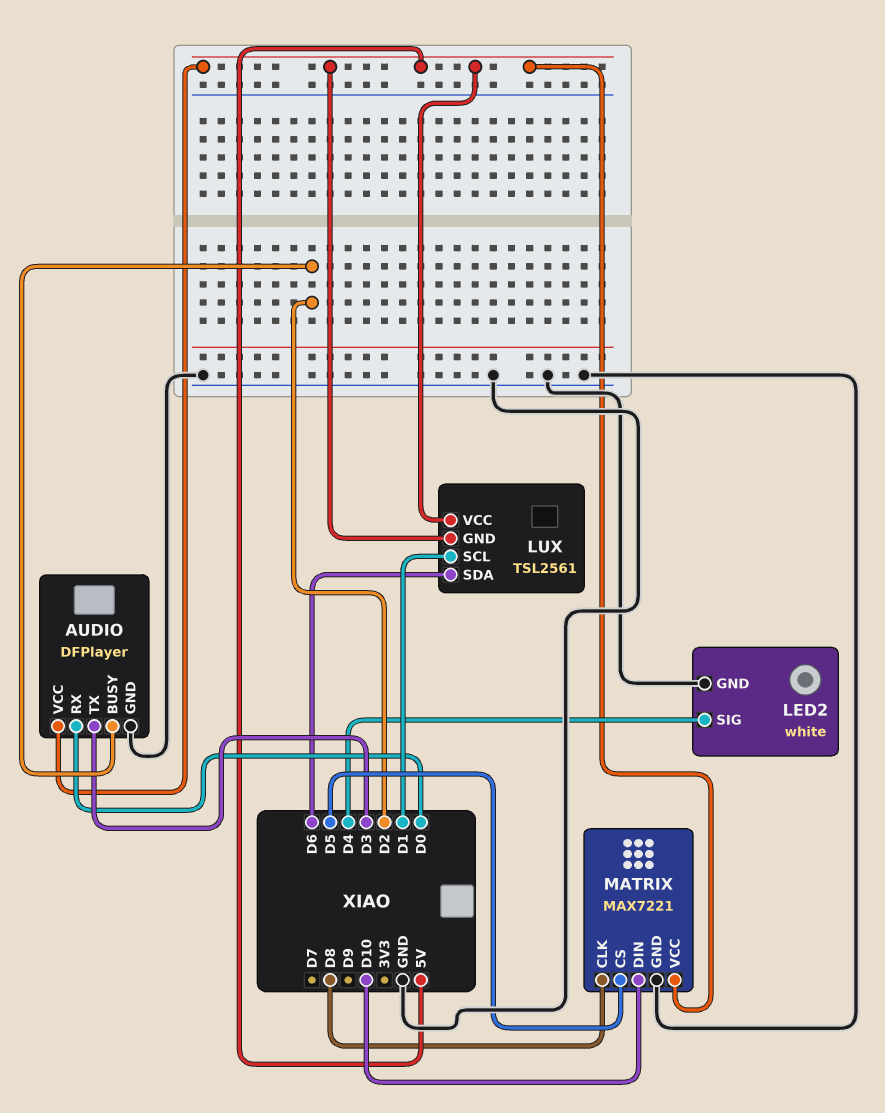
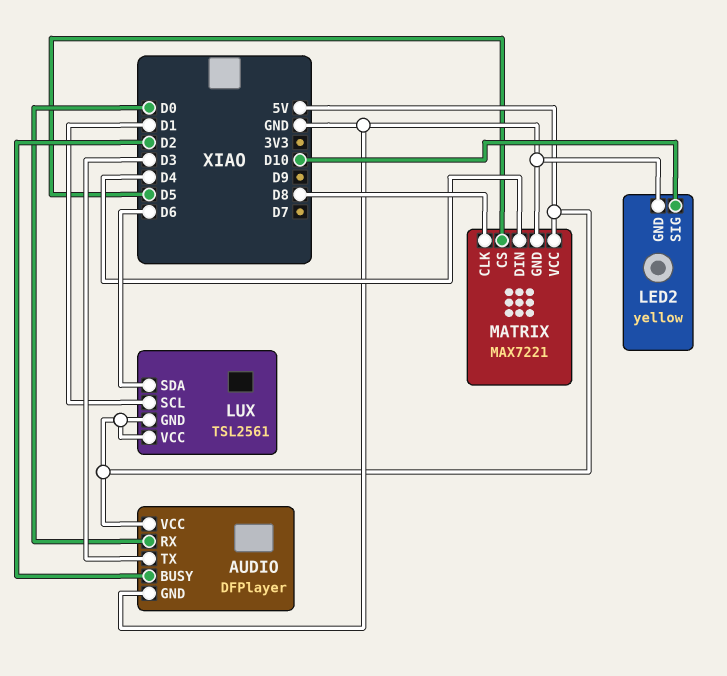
LED2: white -> yellow
LED2 pin SIG: D4 -> D10
MATRIX pin DIN: D10 -> D4

